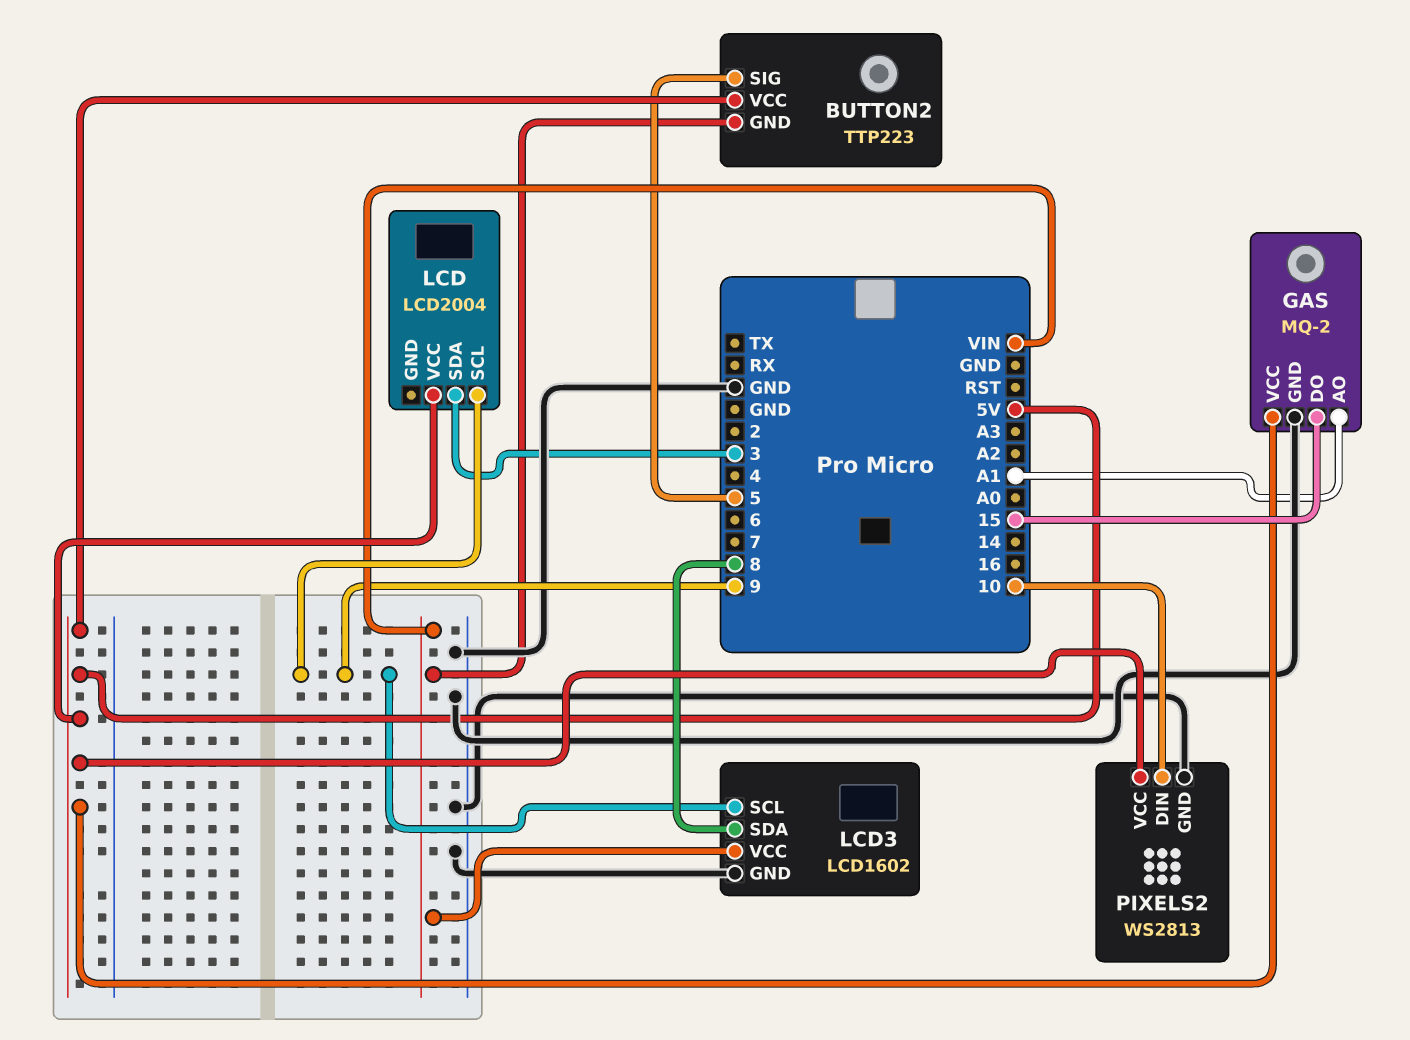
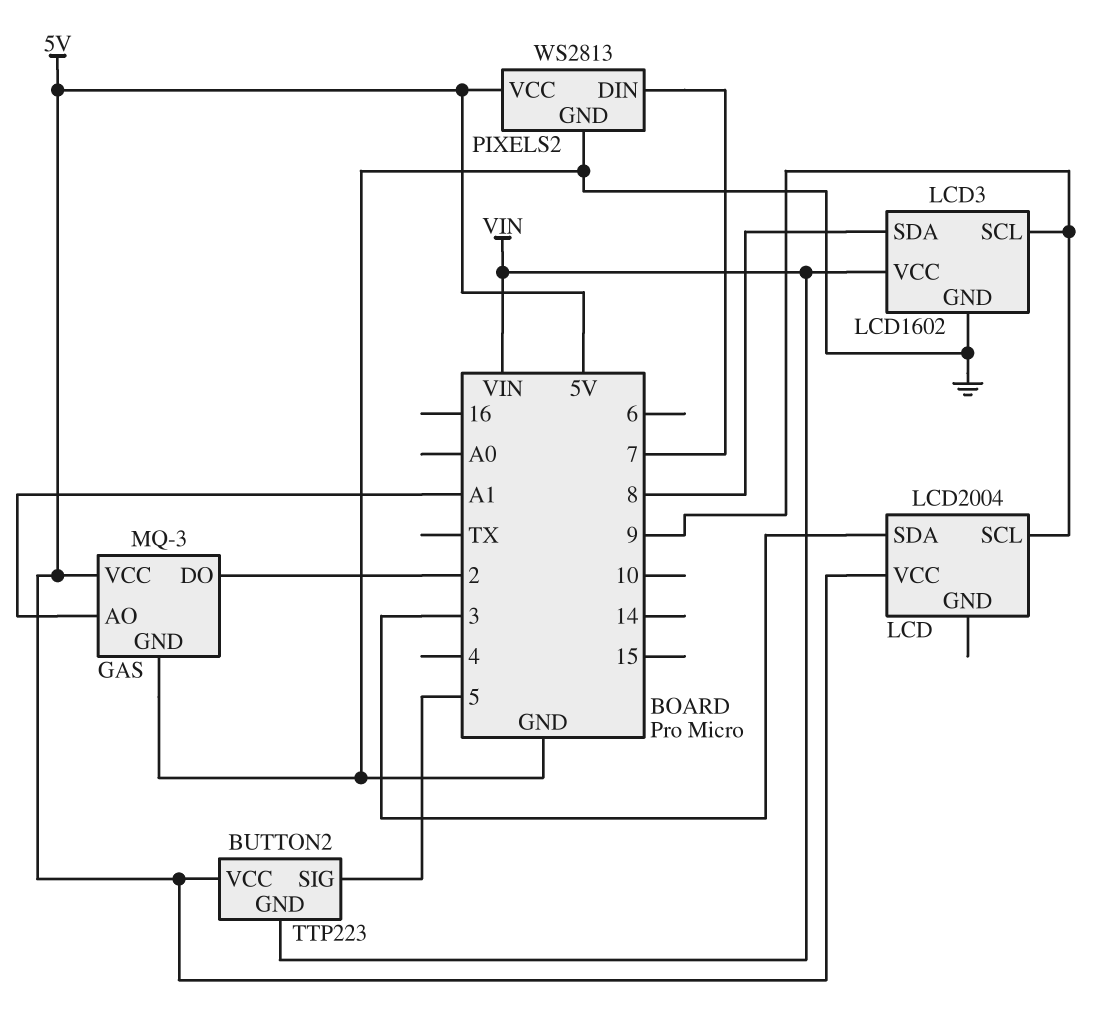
GAS: MQ-2 -> MQ-3
GAS pin DO: 15 -> 2
PIXELS2 pin DIN: 10 -> 7

